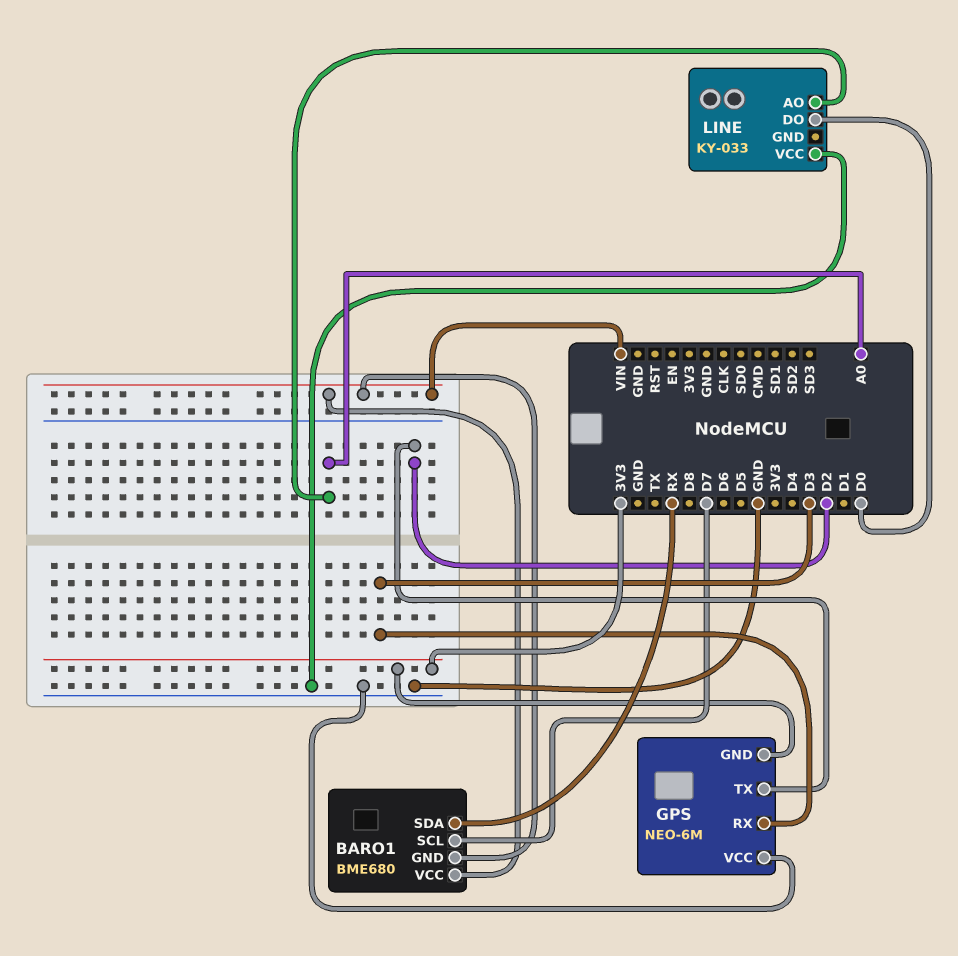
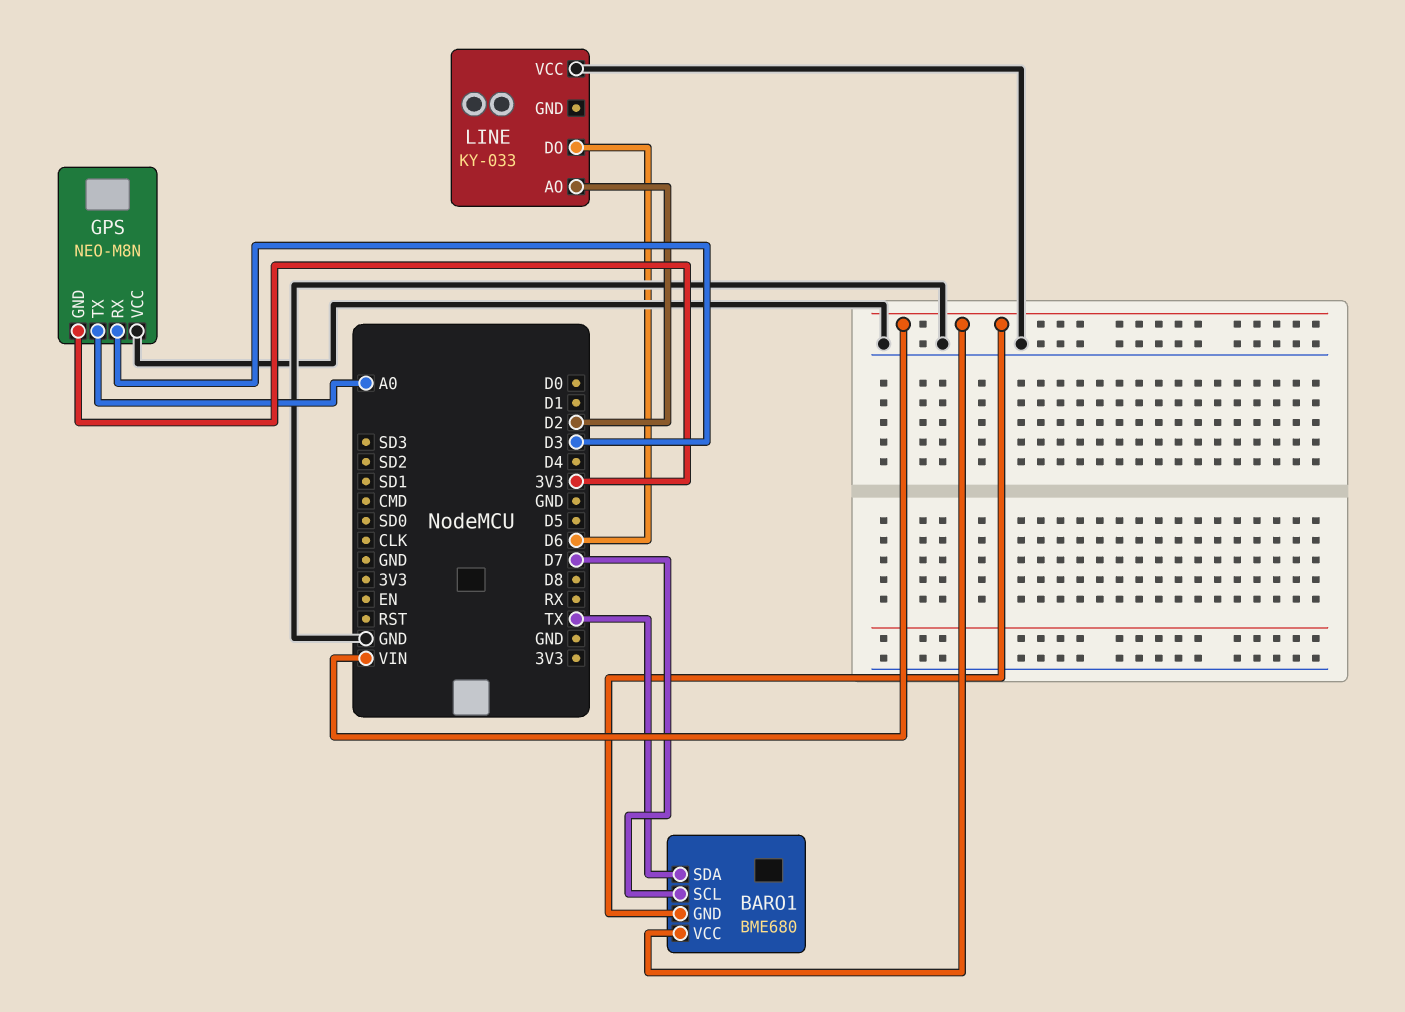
BARO1 pin SDA: RX -> TX
GPS: NEO-6M -> NEO-M8N
GPS pin TX: D2 -> A0
LINE pin AO: A0 -> D2
LINE pin DO: D0 -> D6

